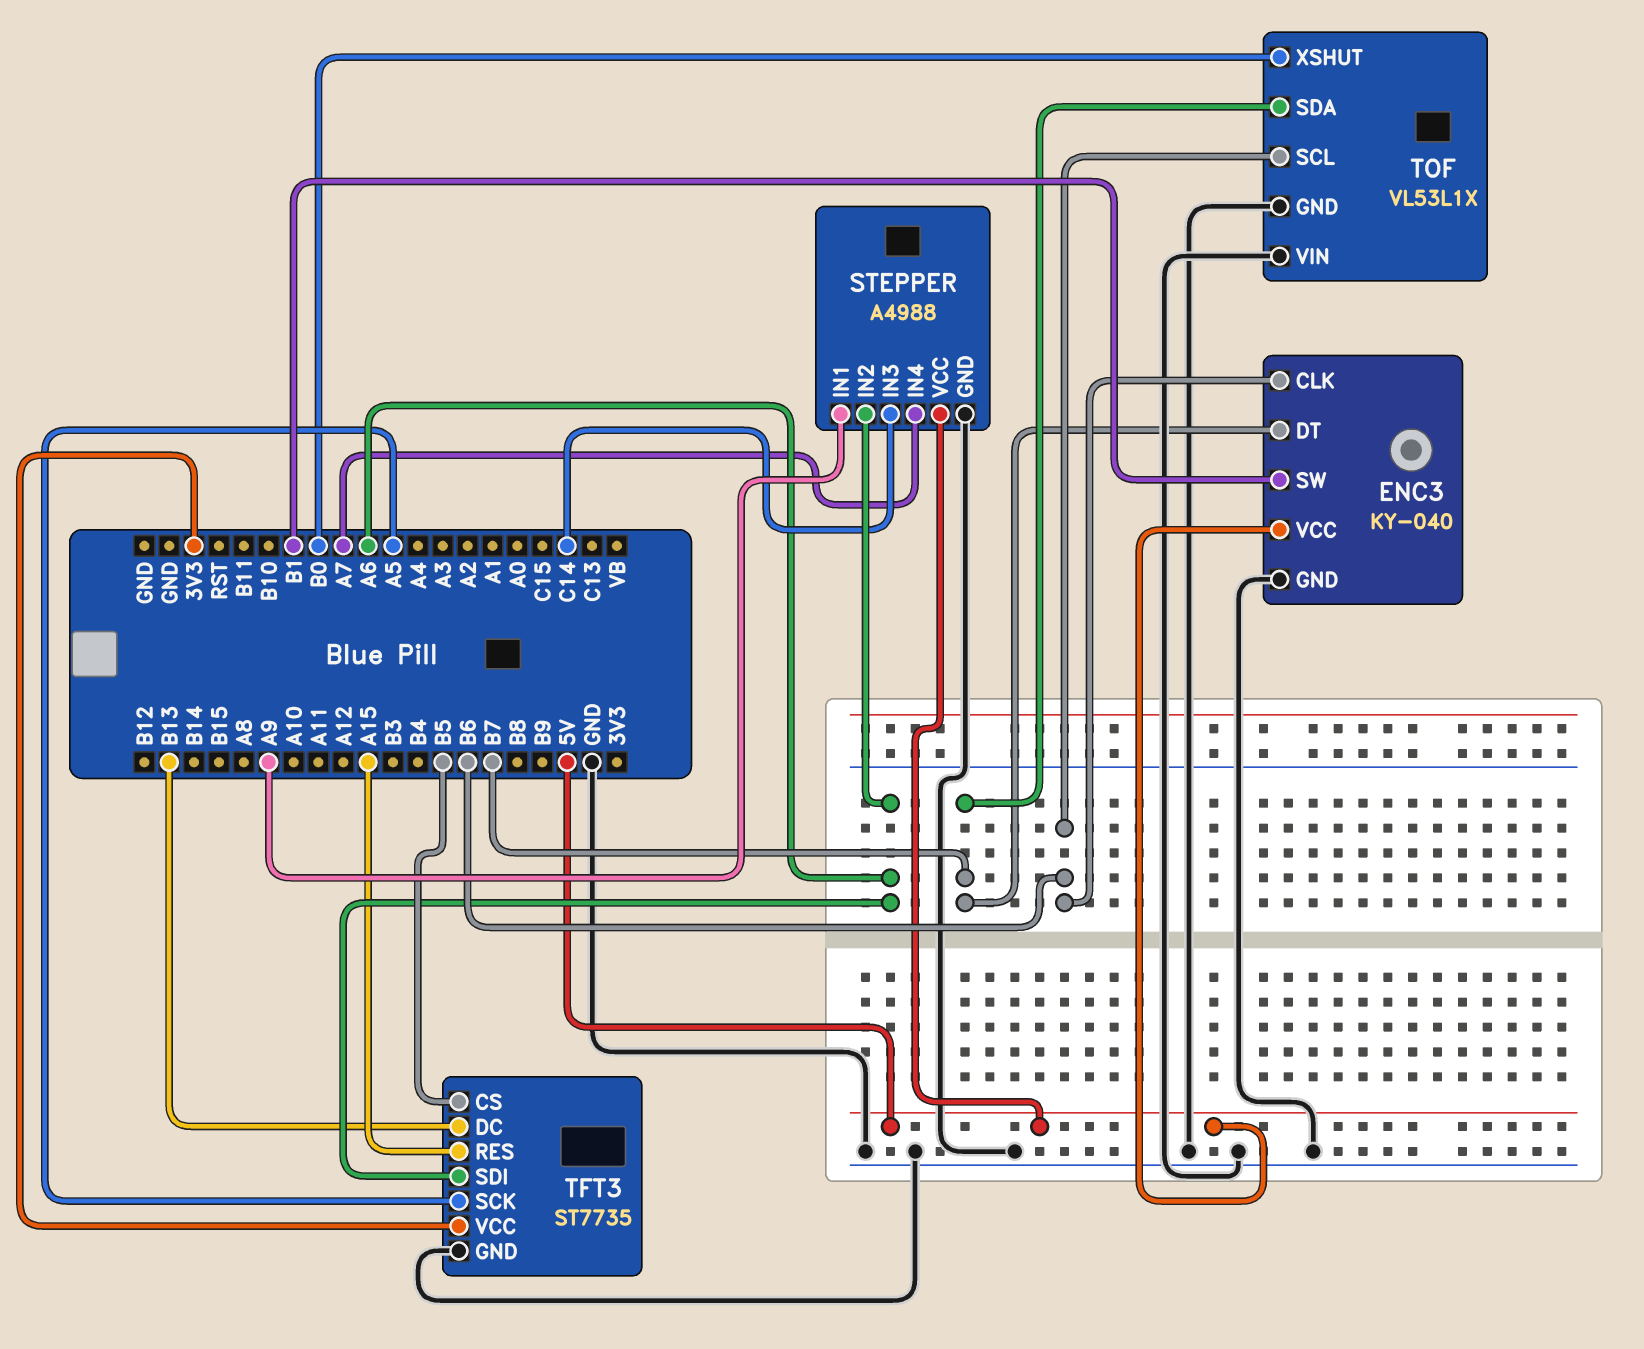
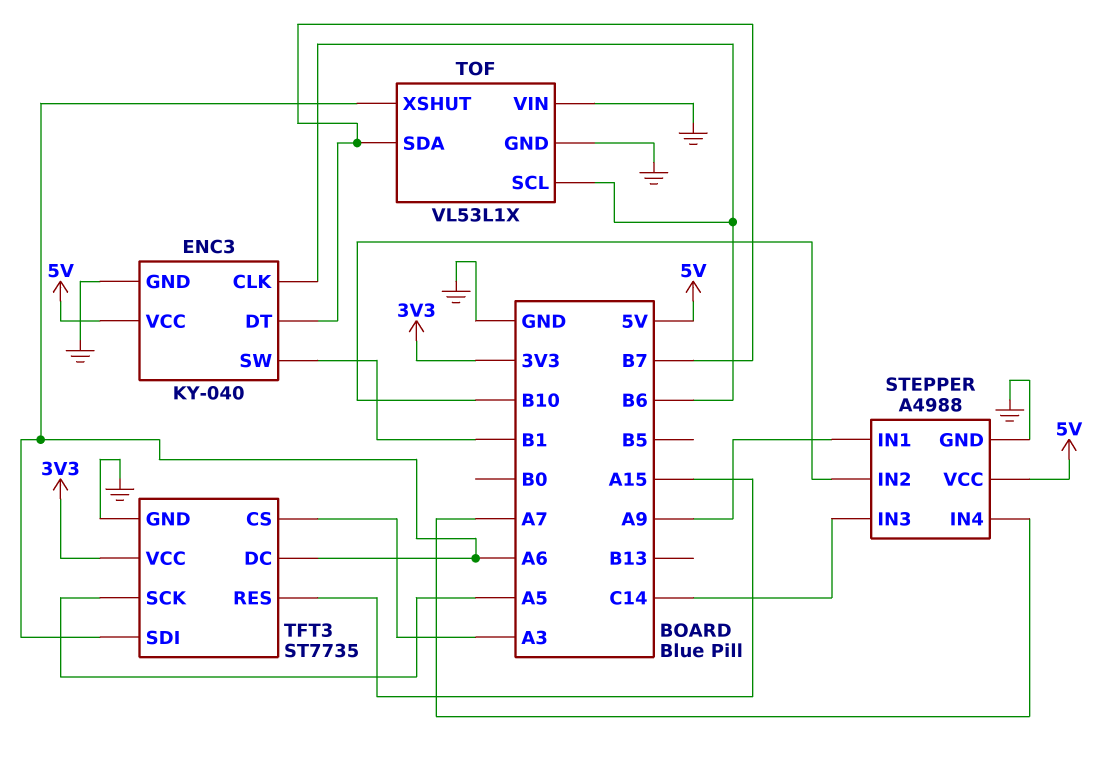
STEPPER pin IN2: A6 -> B10
TFT3 pin CS: B5 -> A3
TFT3 pin DC: B13 -> A6
TOF pin XSHUT: B0 -> A6

